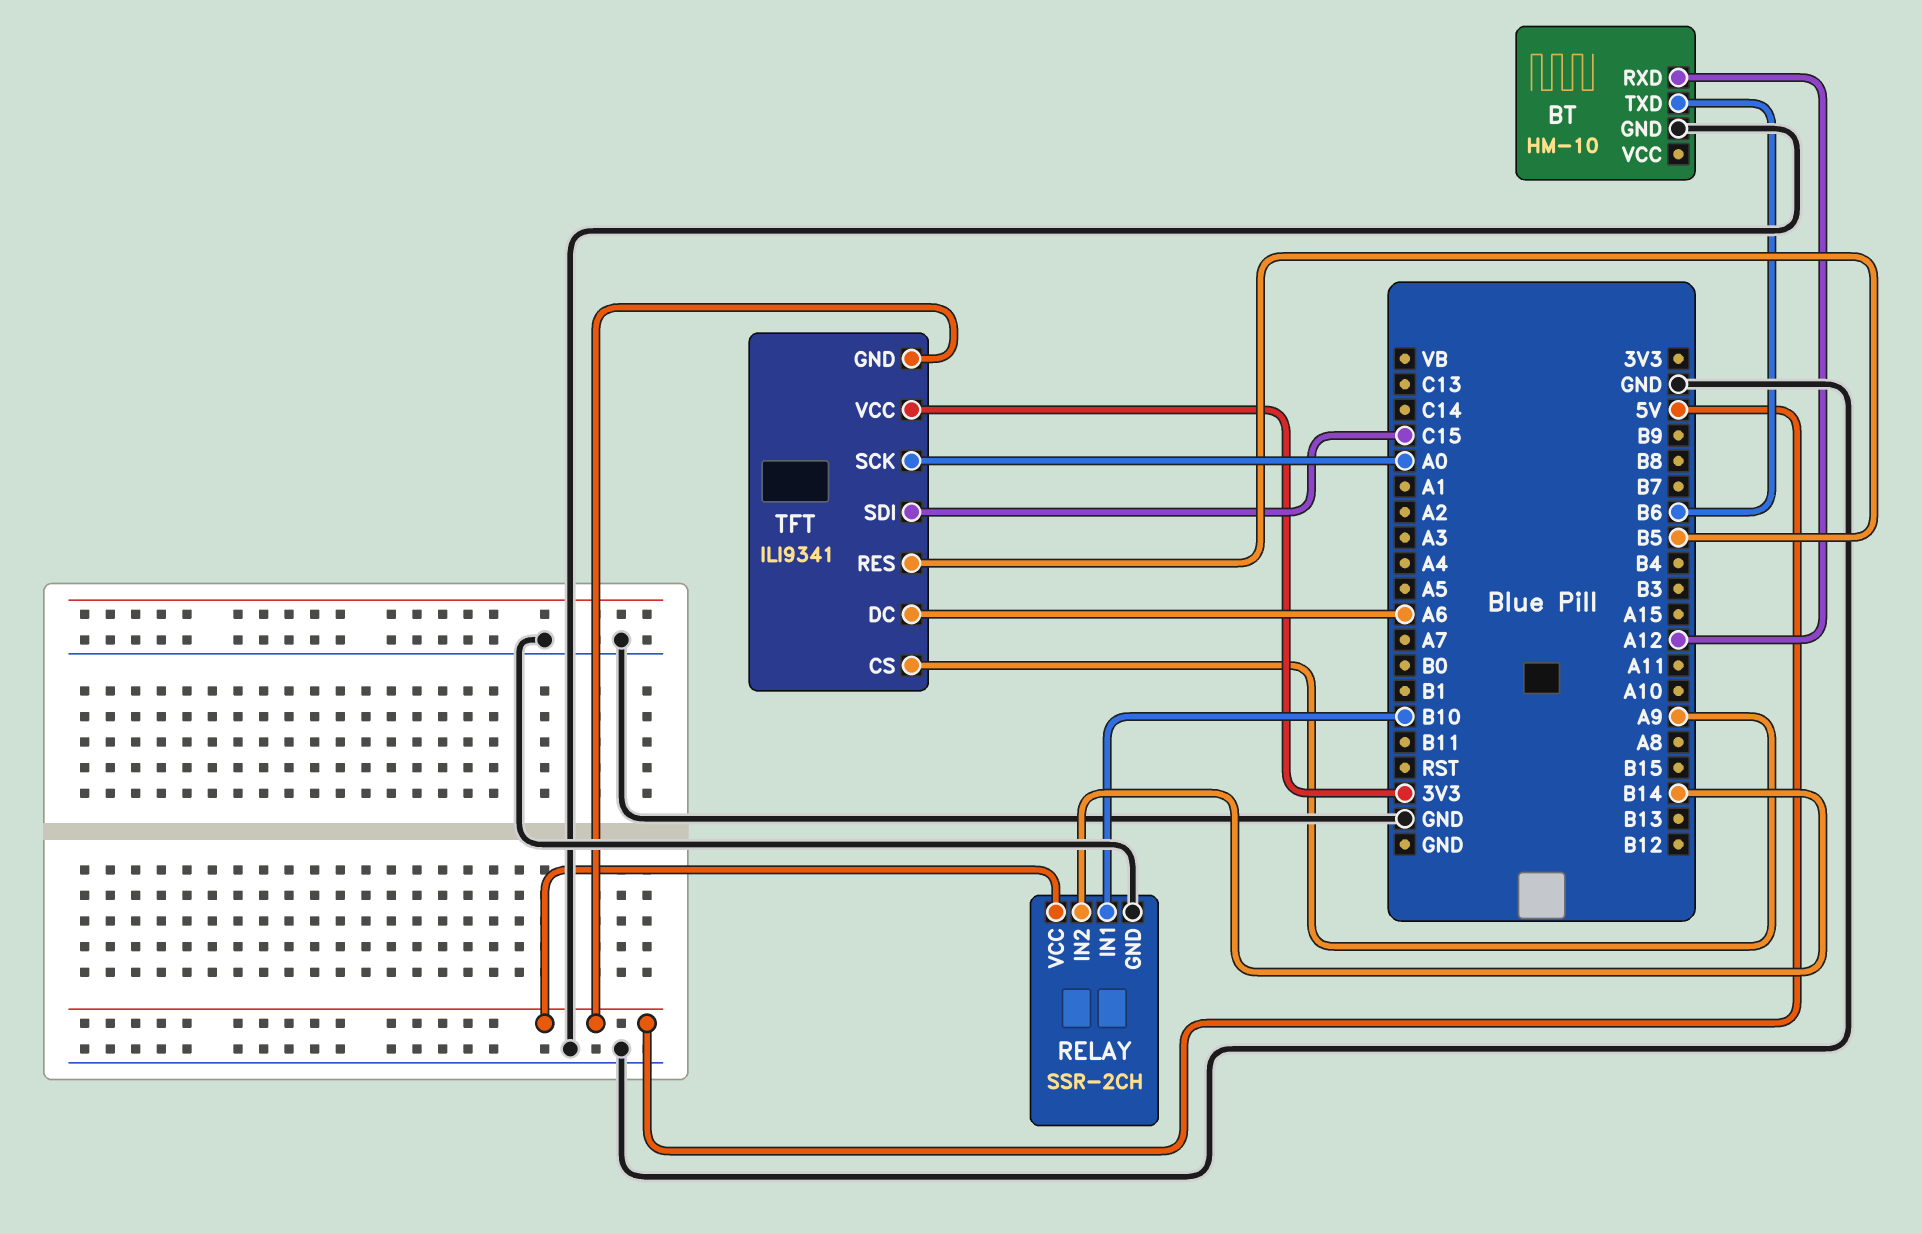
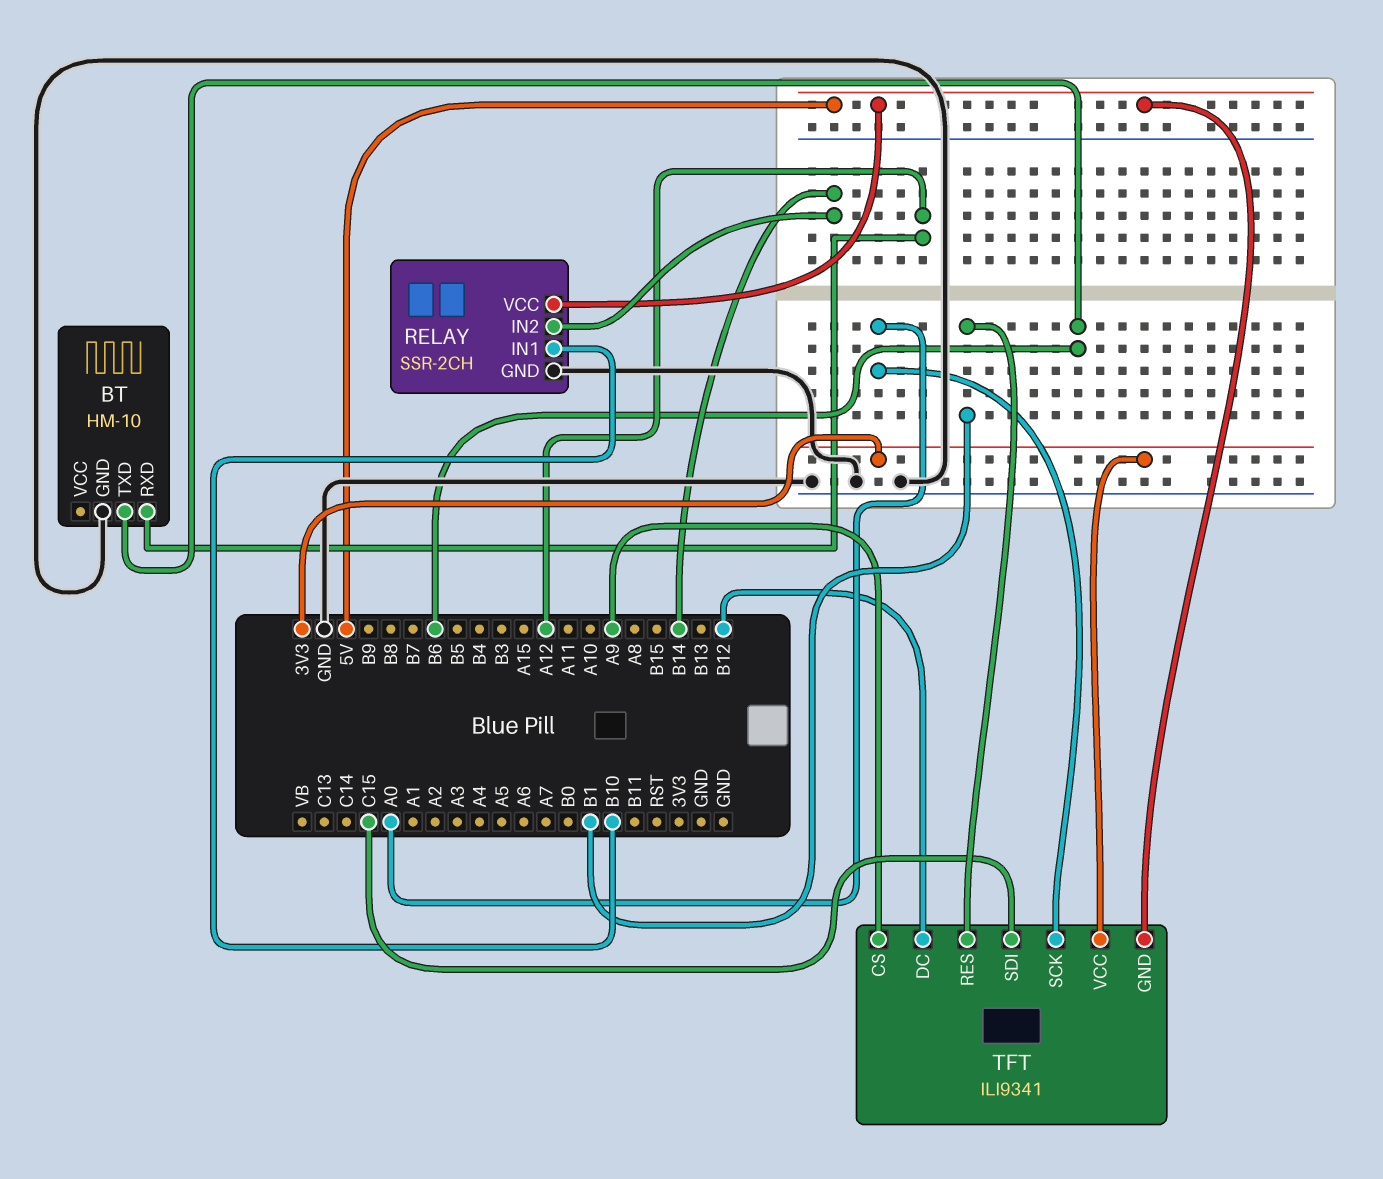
TFT pin DC: A6 -> B12
TFT pin RES: B5 -> B1

